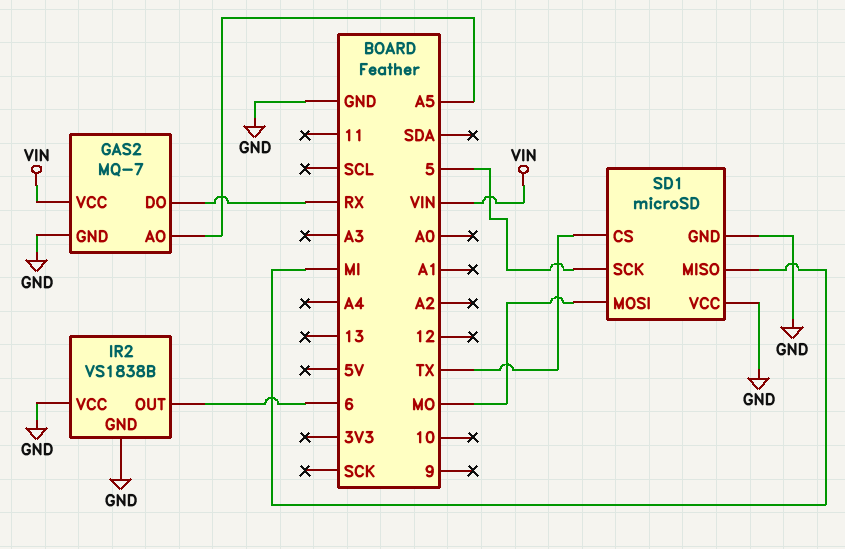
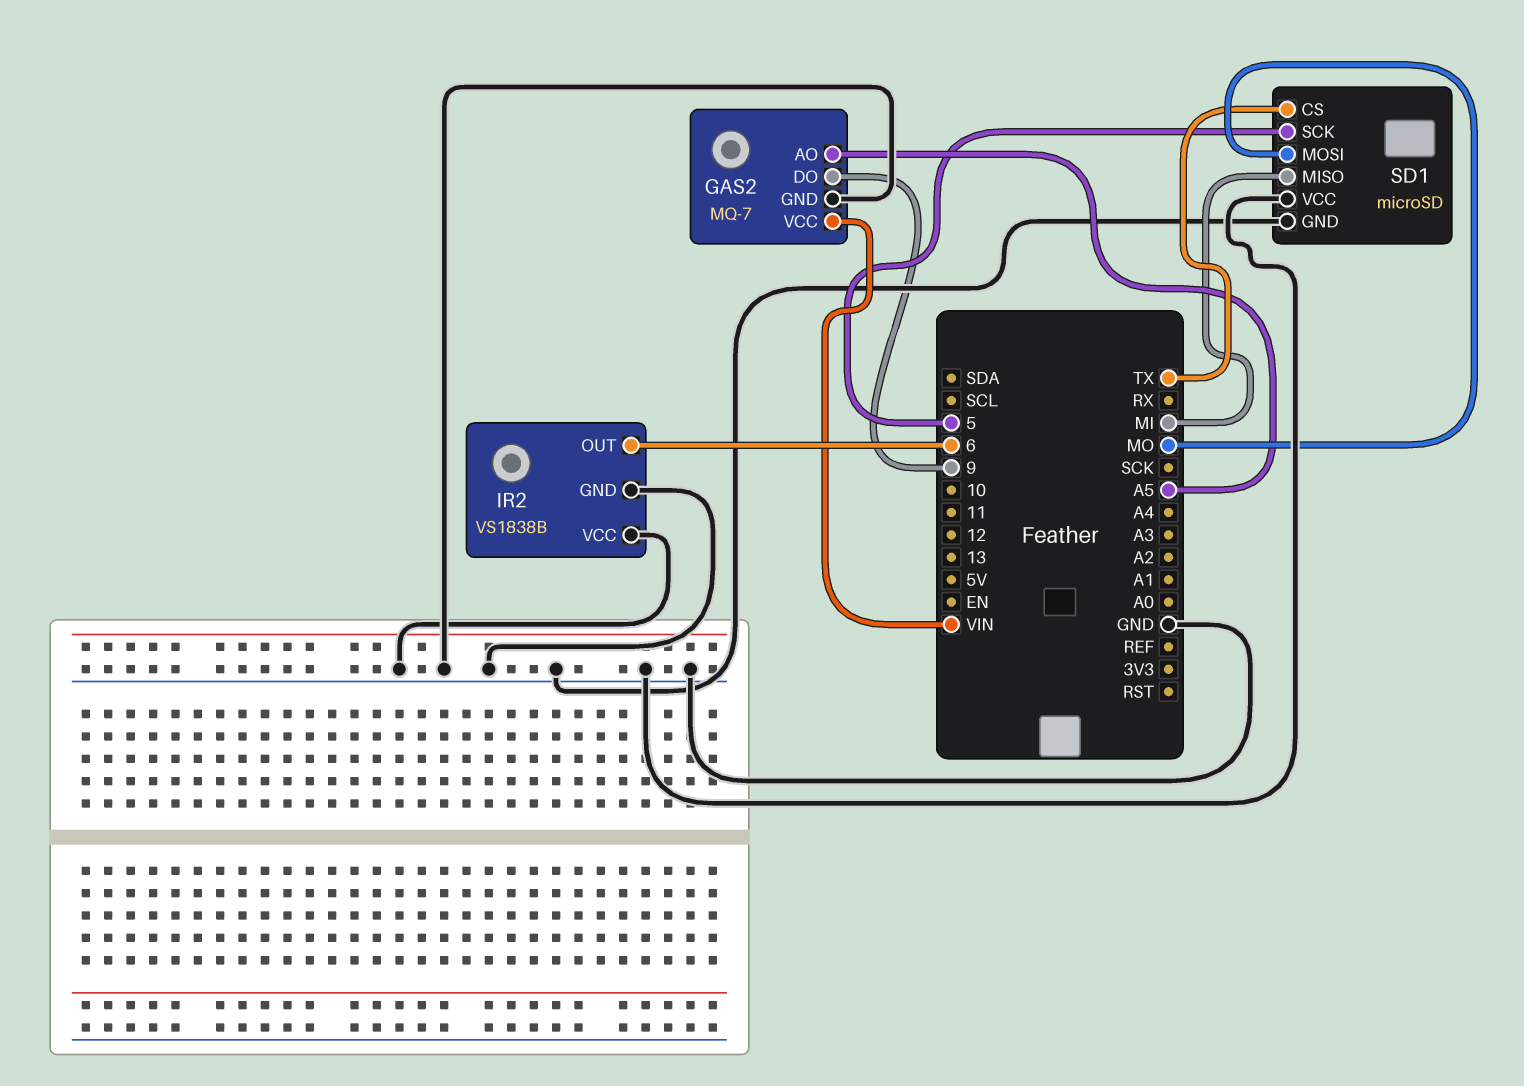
GAS2 pin DO: RX -> 9

